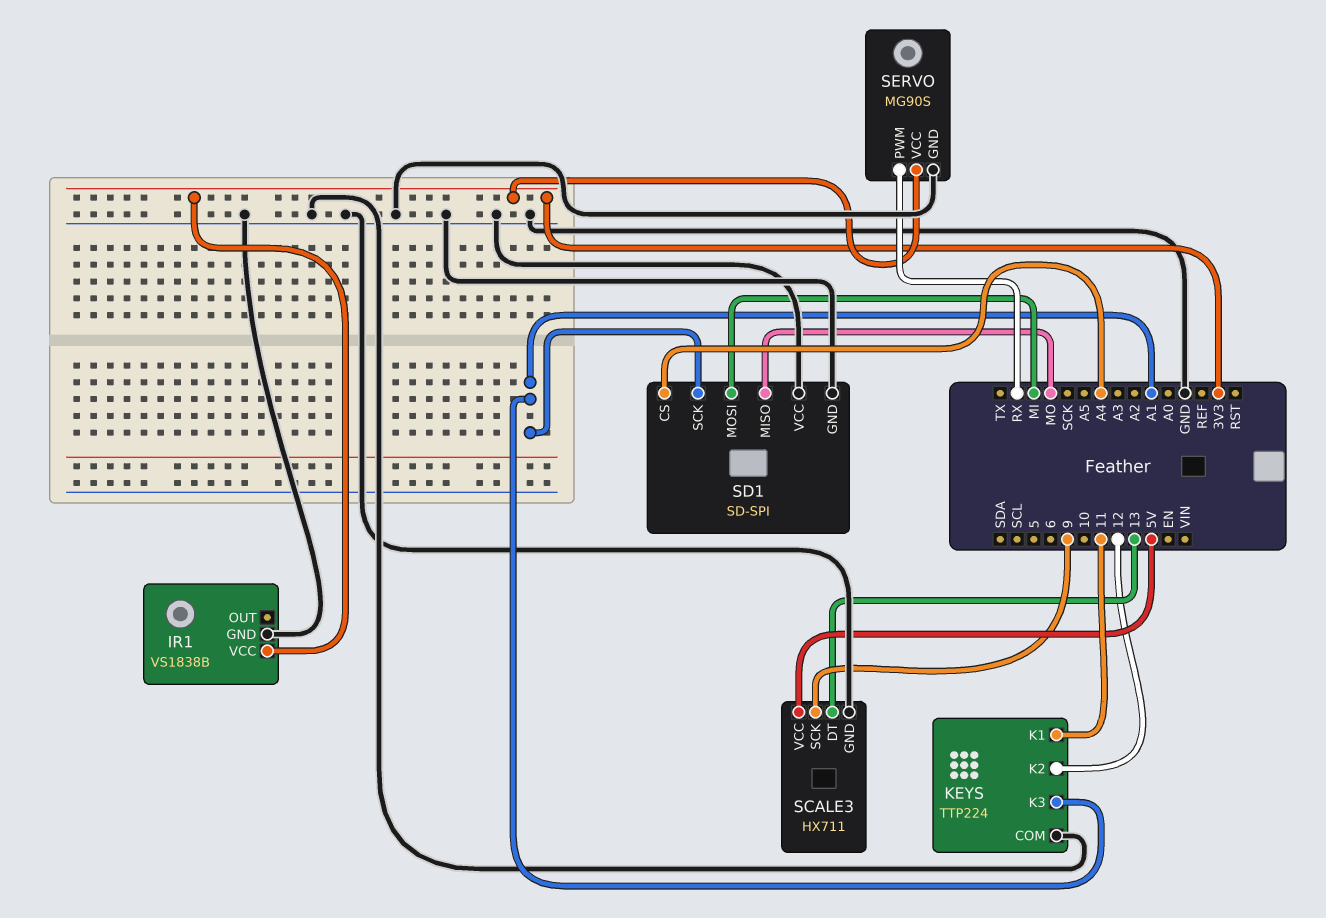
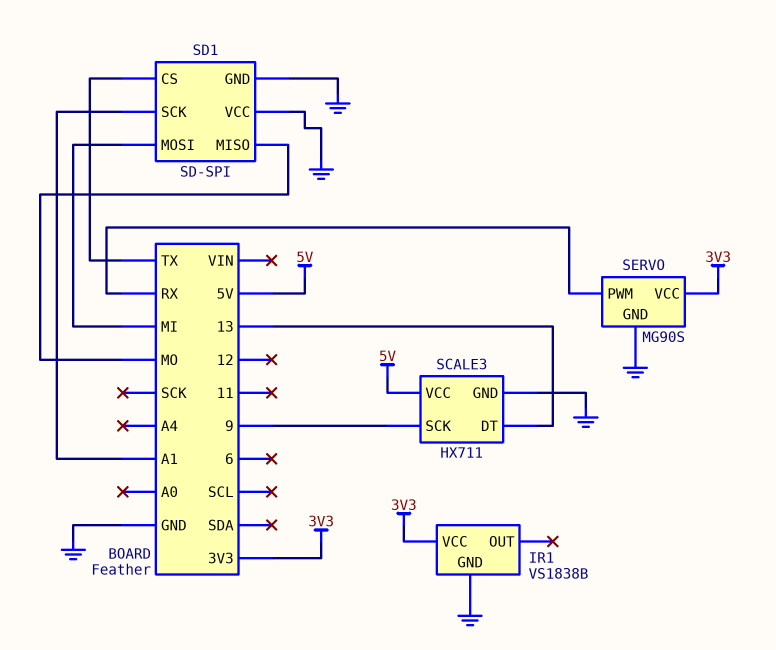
KEYS: TTP224 -> none
KEYS pin COM: GND -> none
KEYS pin K1: 11 -> none
KEYS pin K2: 12 -> none
KEYS pin K3: A1 -> none
SD1 pin CS: A4 -> TX

